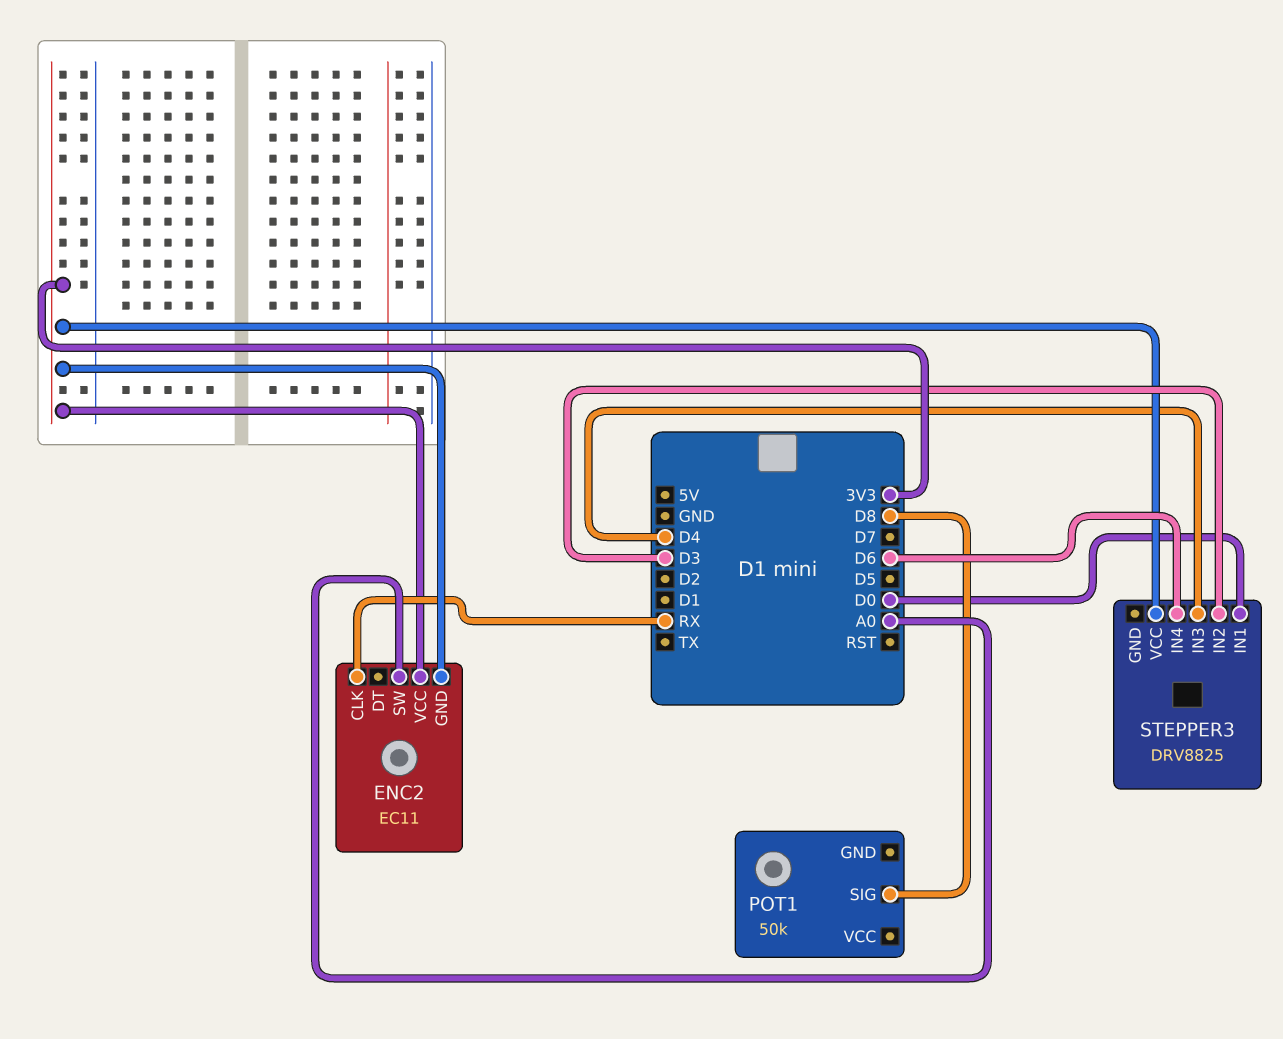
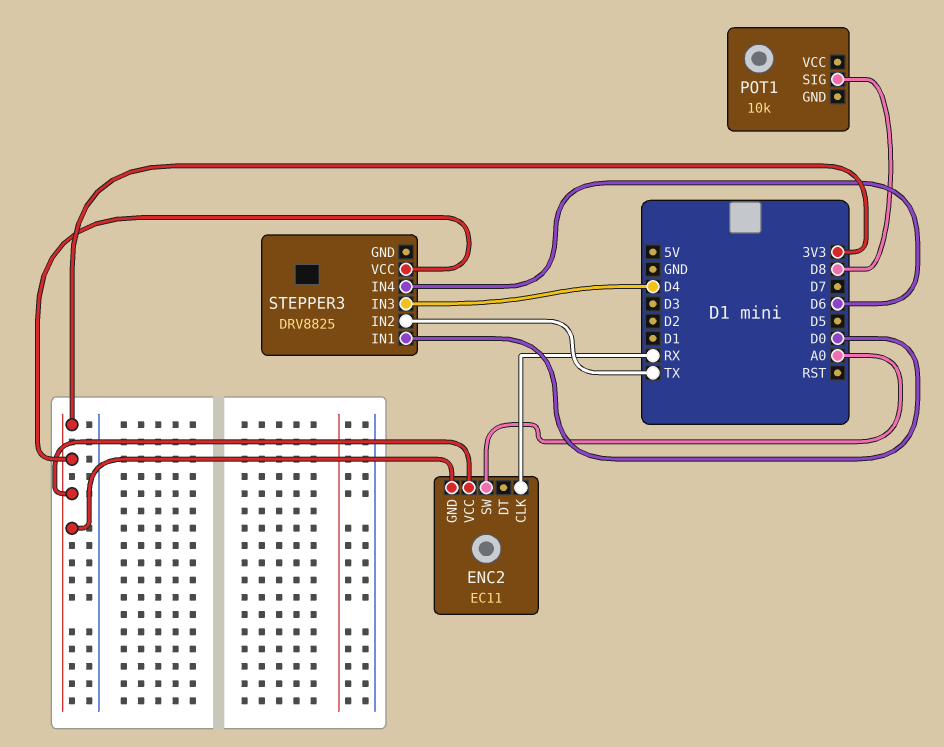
POT1: 50k -> 10k
STEPPER3 pin IN2: D3 -> TX

